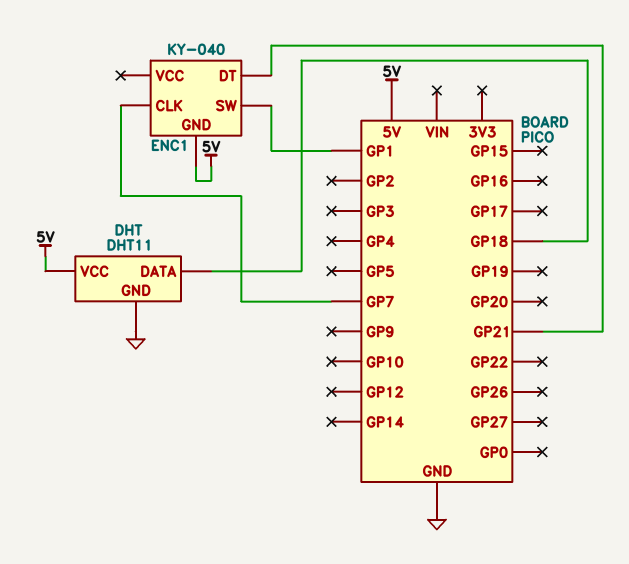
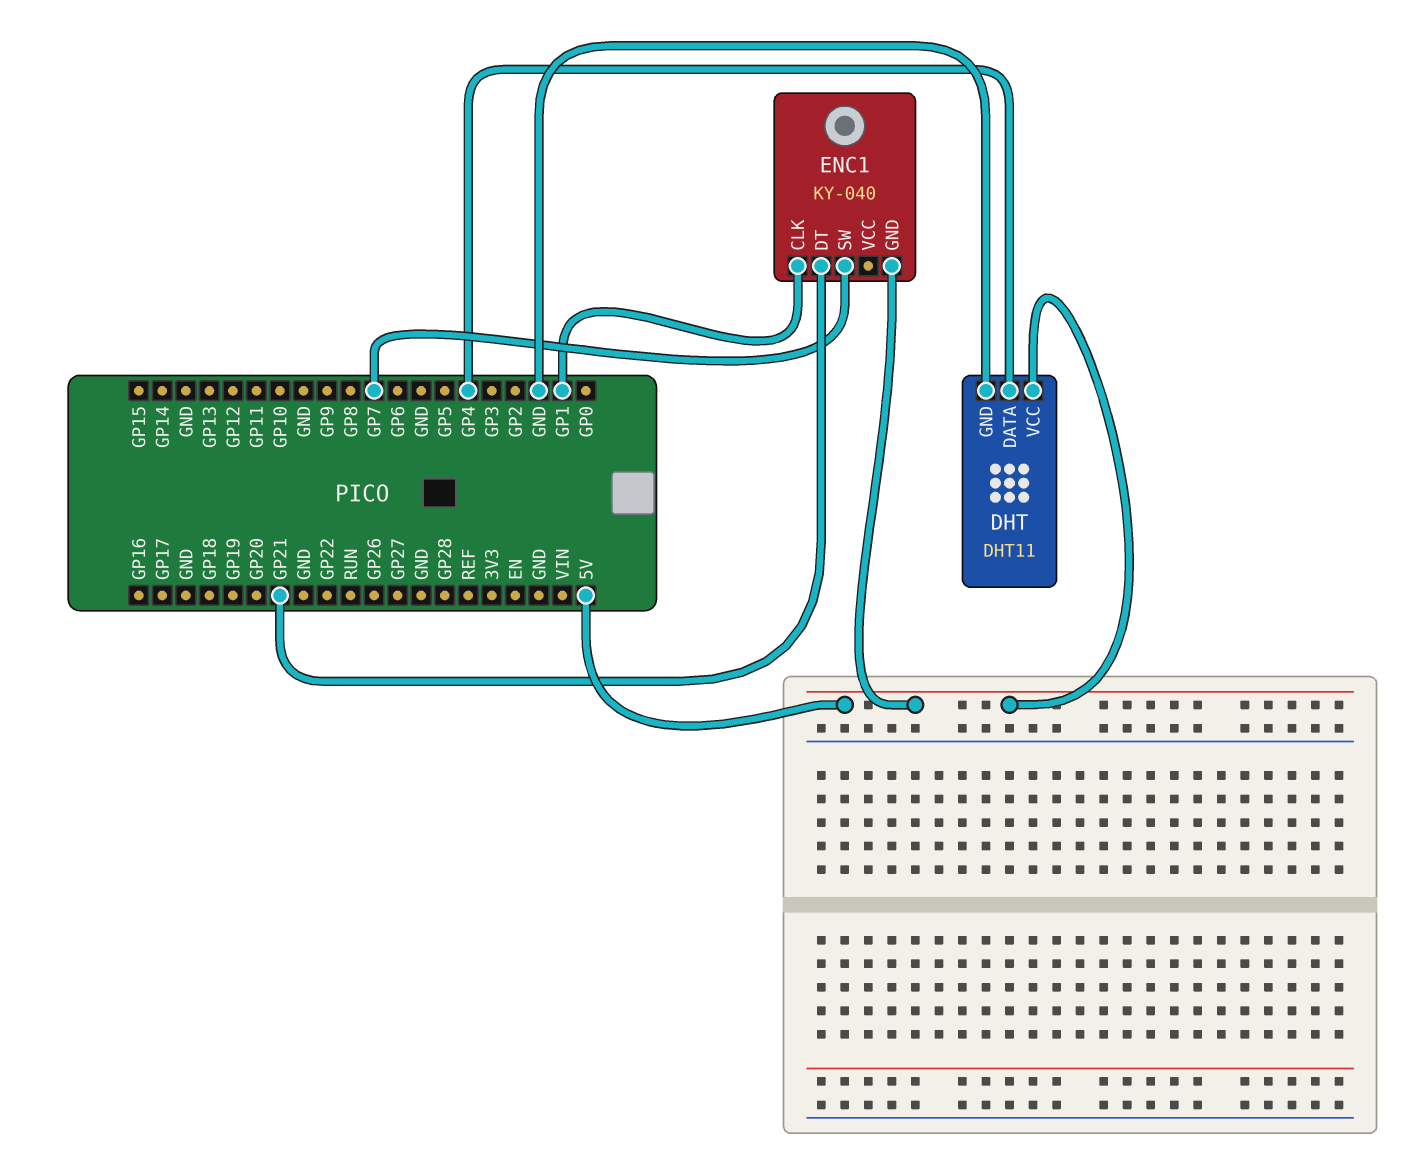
DHT pin DATA: GP18 -> GP4
ENC1 pin CLK: GP7 -> GP1
ENC1 pin SW: GP1 -> GP7

